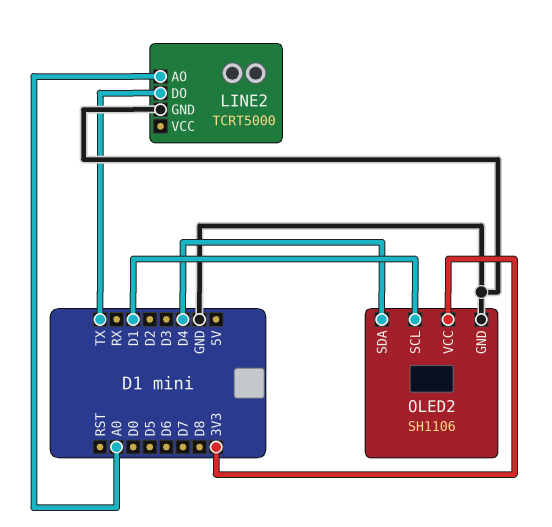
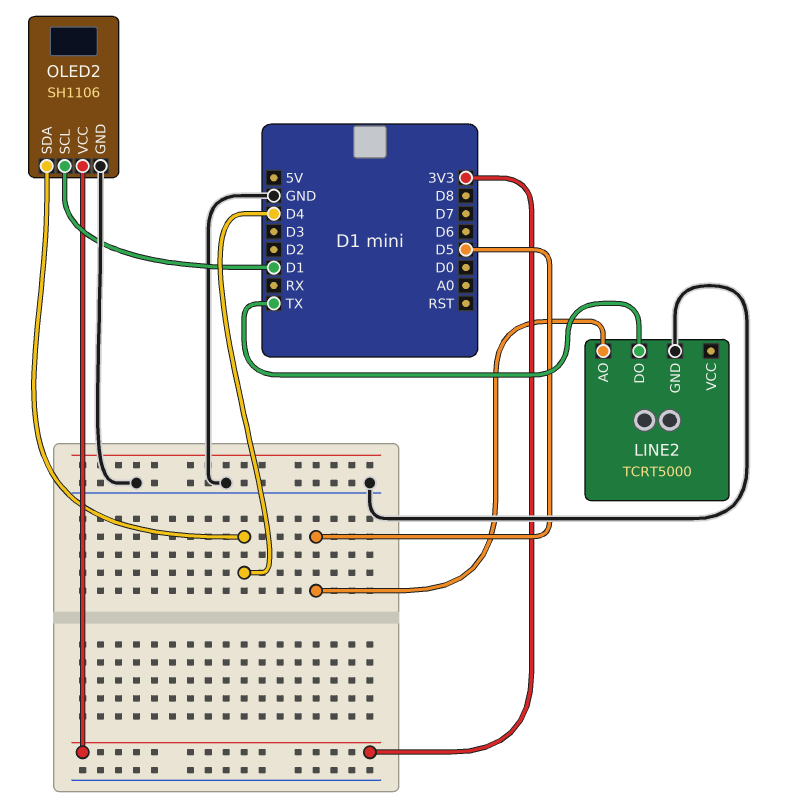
LINE2 pin AO: A0 -> D5

